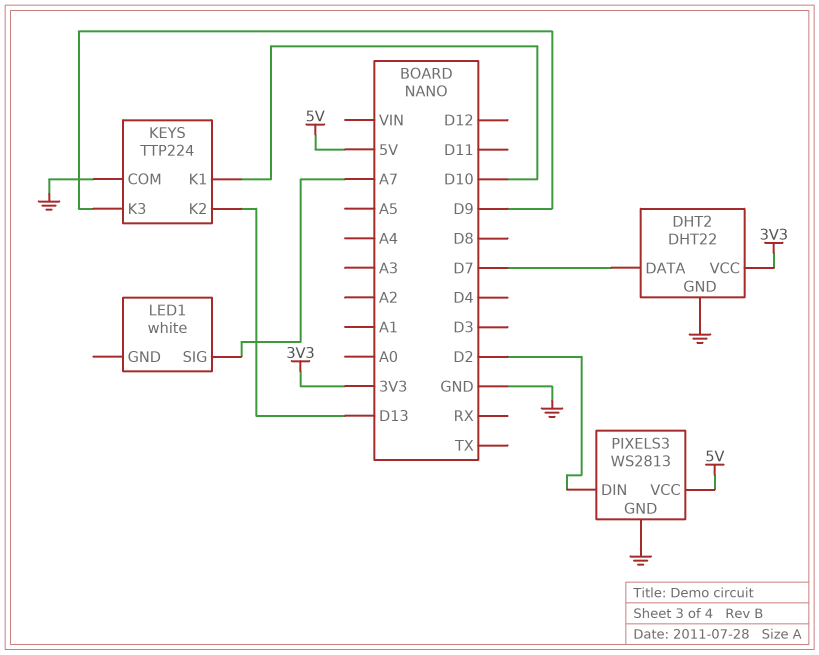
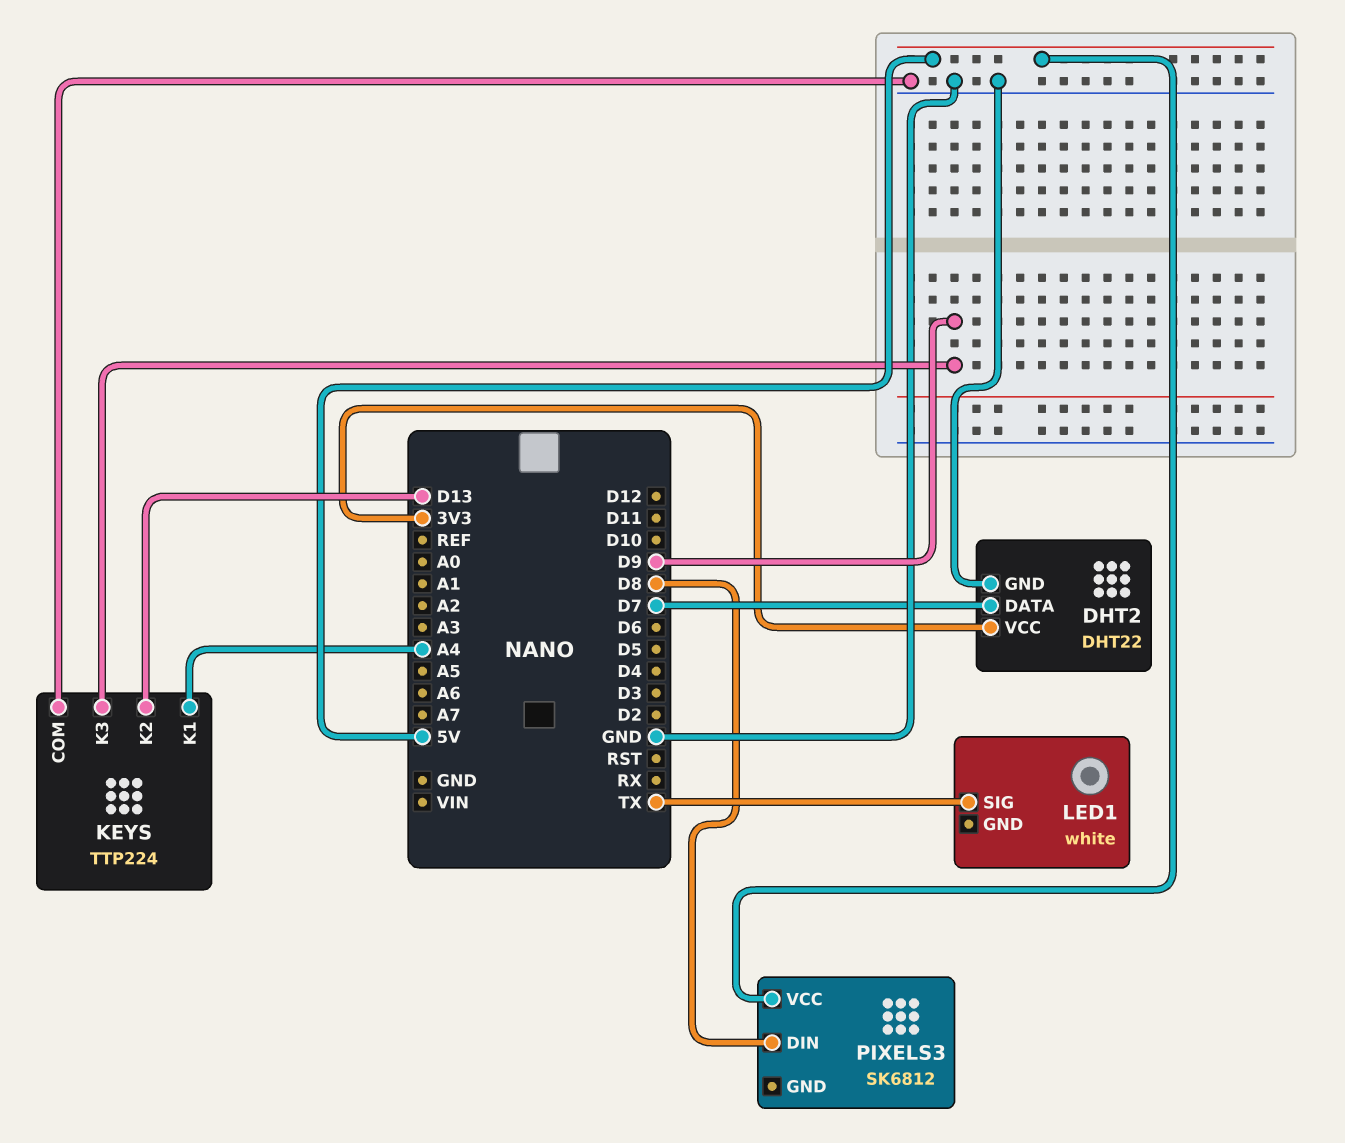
KEYS pin K1: D10 -> A4
LED1 pin SIG: A7 -> TX
PIXELS3: WS2813 -> SK6812
PIXELS3 pin DIN: D2 -> D8
PIXELS3 pin GND: GND -> none

